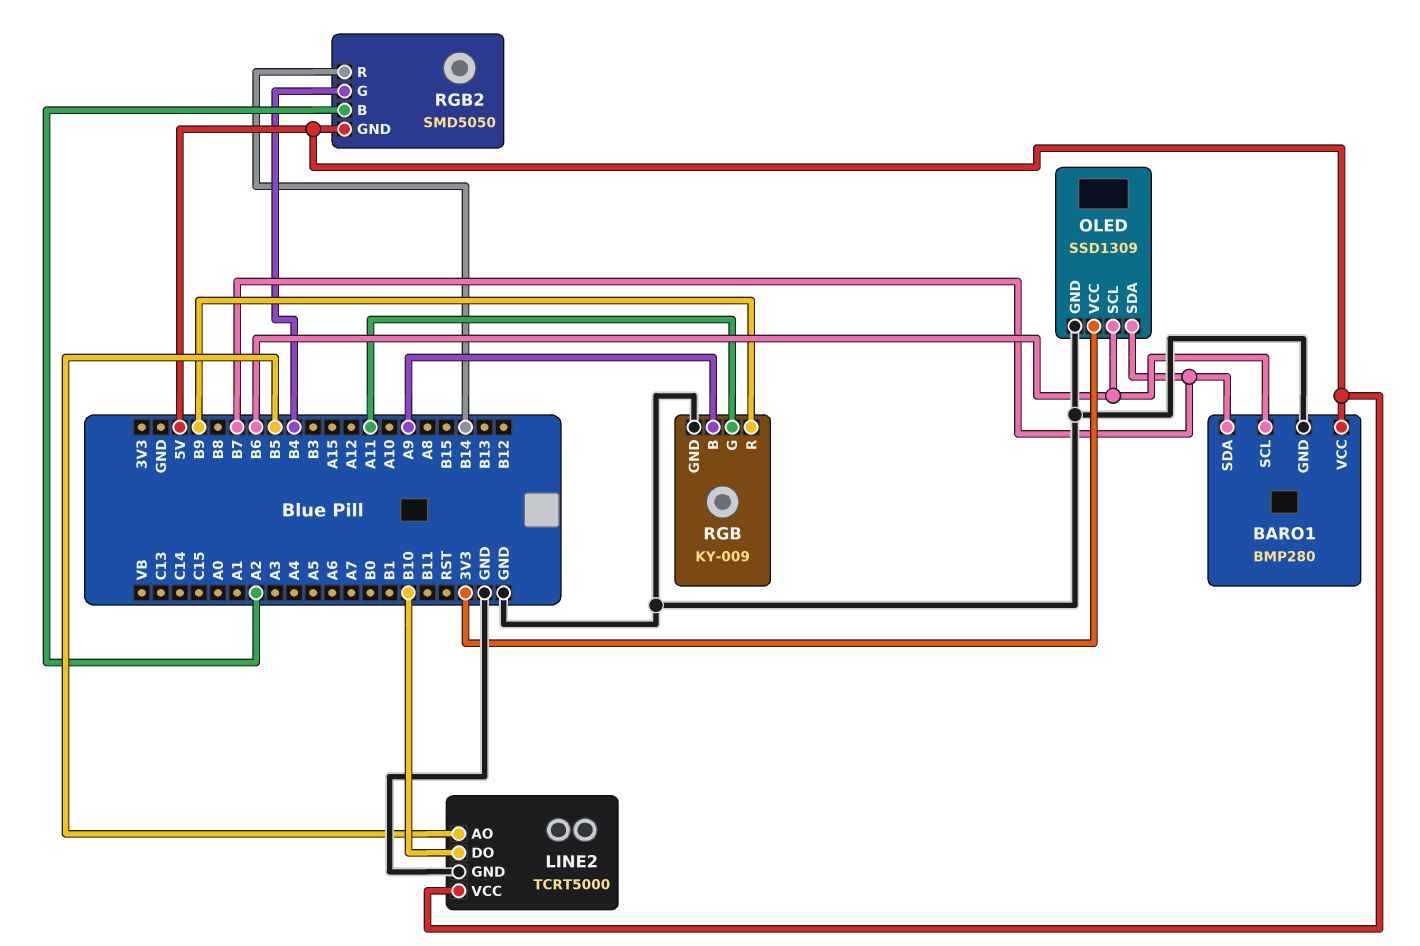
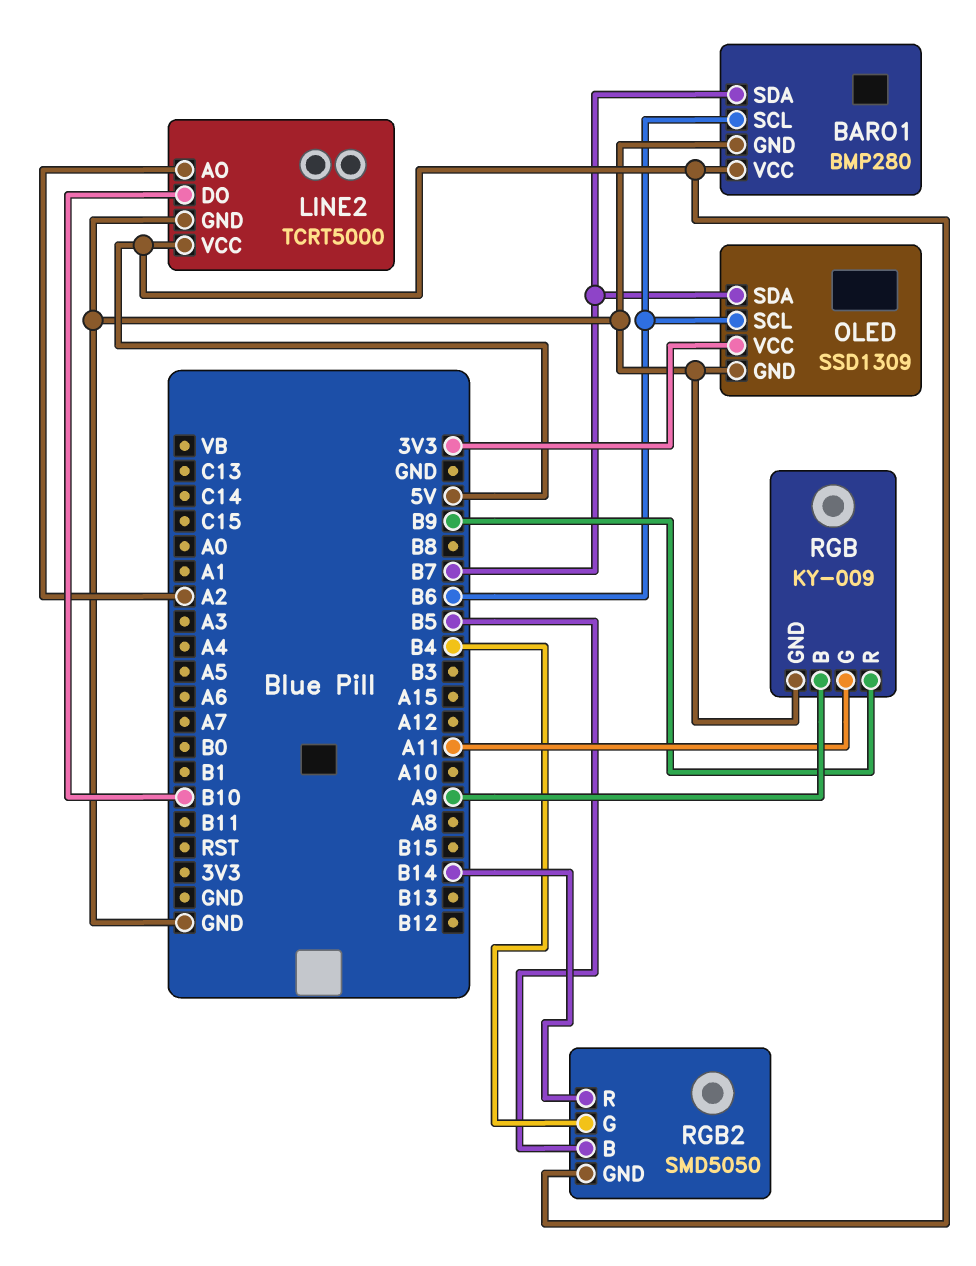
LINE2 pin AO: B5 -> A2
RGB2 pin B: A2 -> B5

